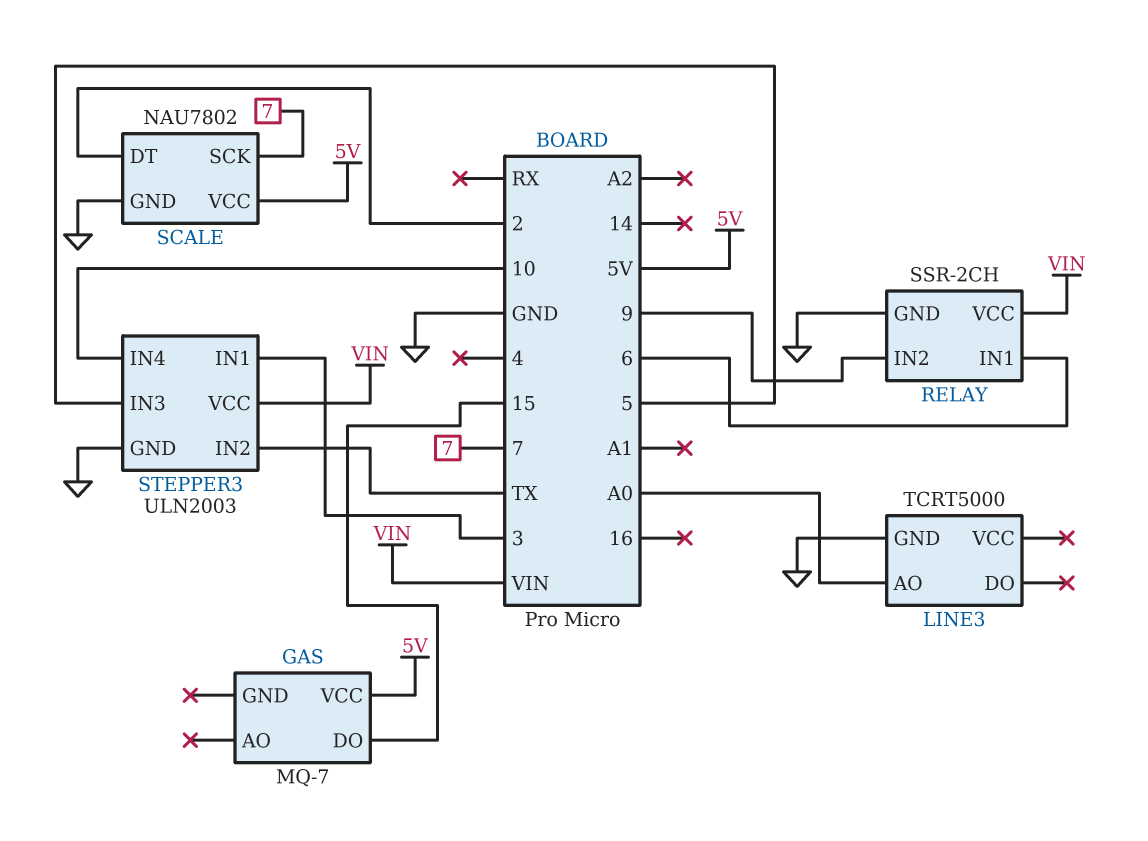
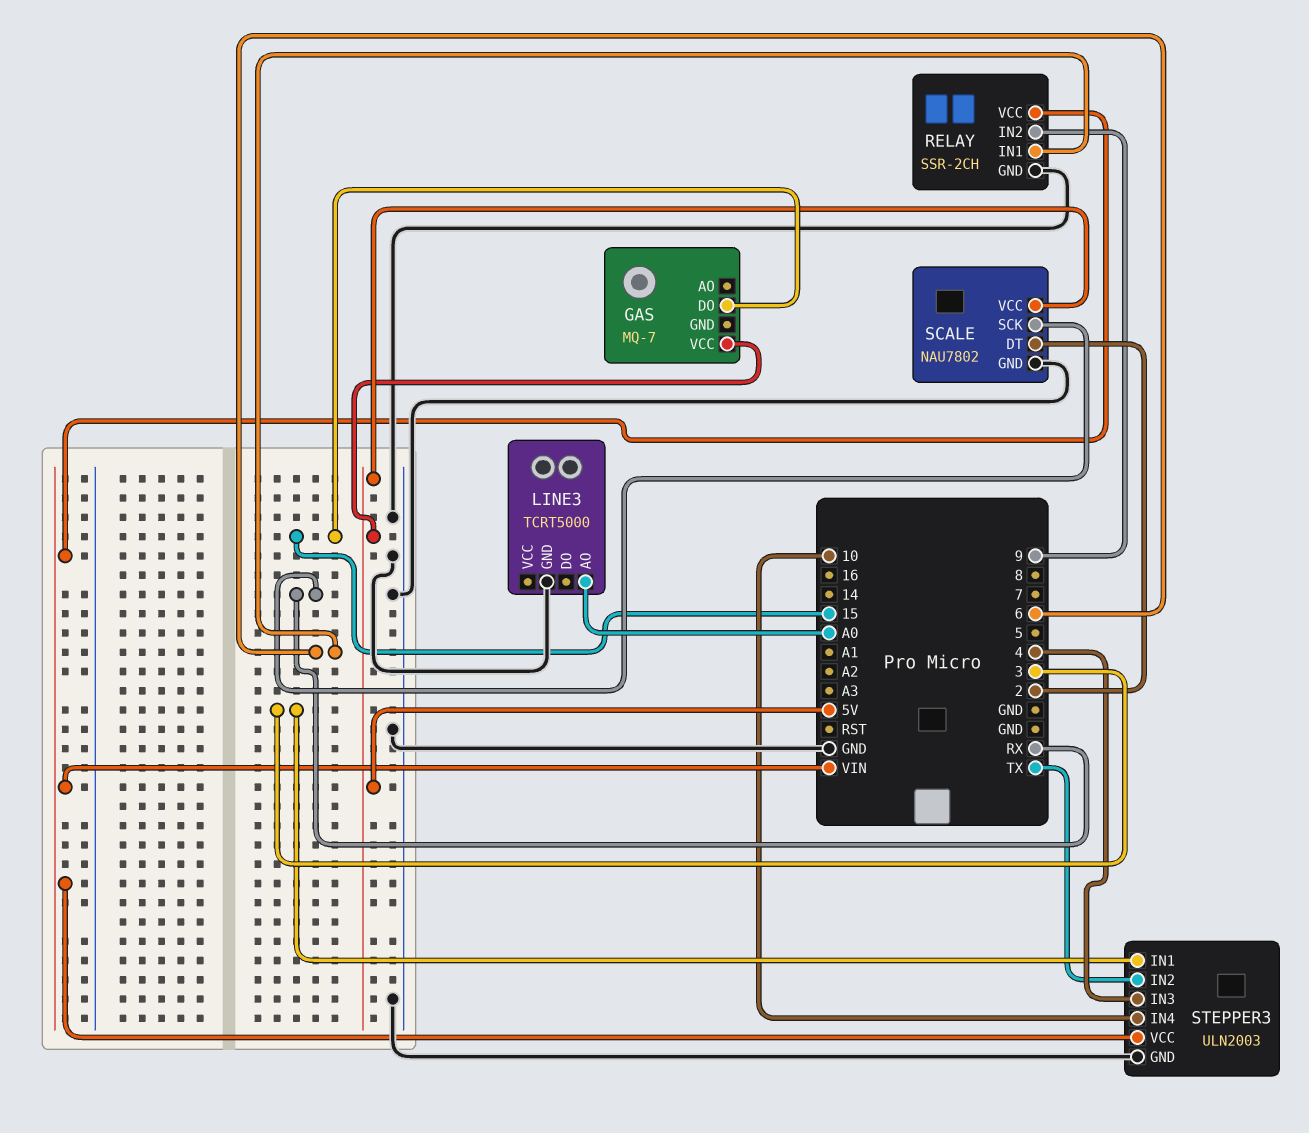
SCALE pin SCK: 7 -> RX
STEPPER3 pin IN3: 5 -> 4

